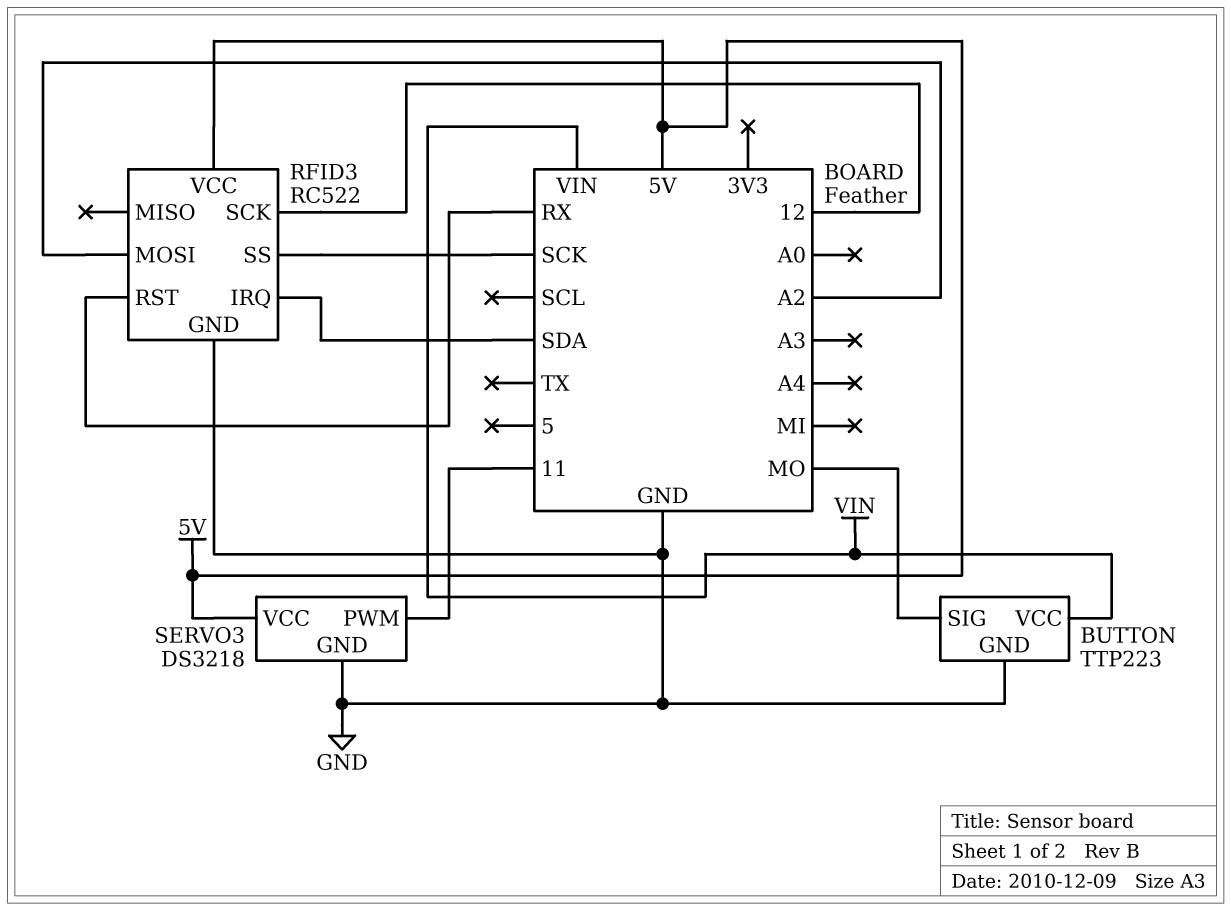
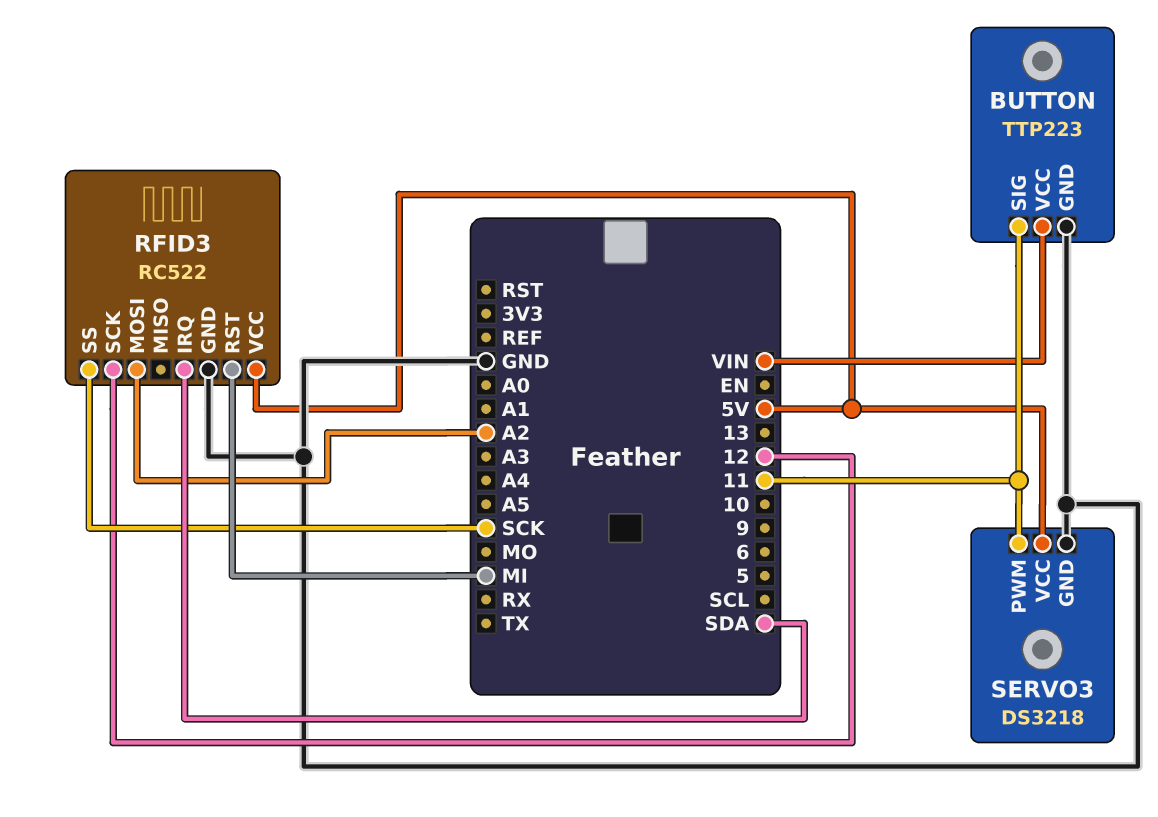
BUTTON pin SIG: MO -> 11
RFID3 pin RST: RX -> MI

